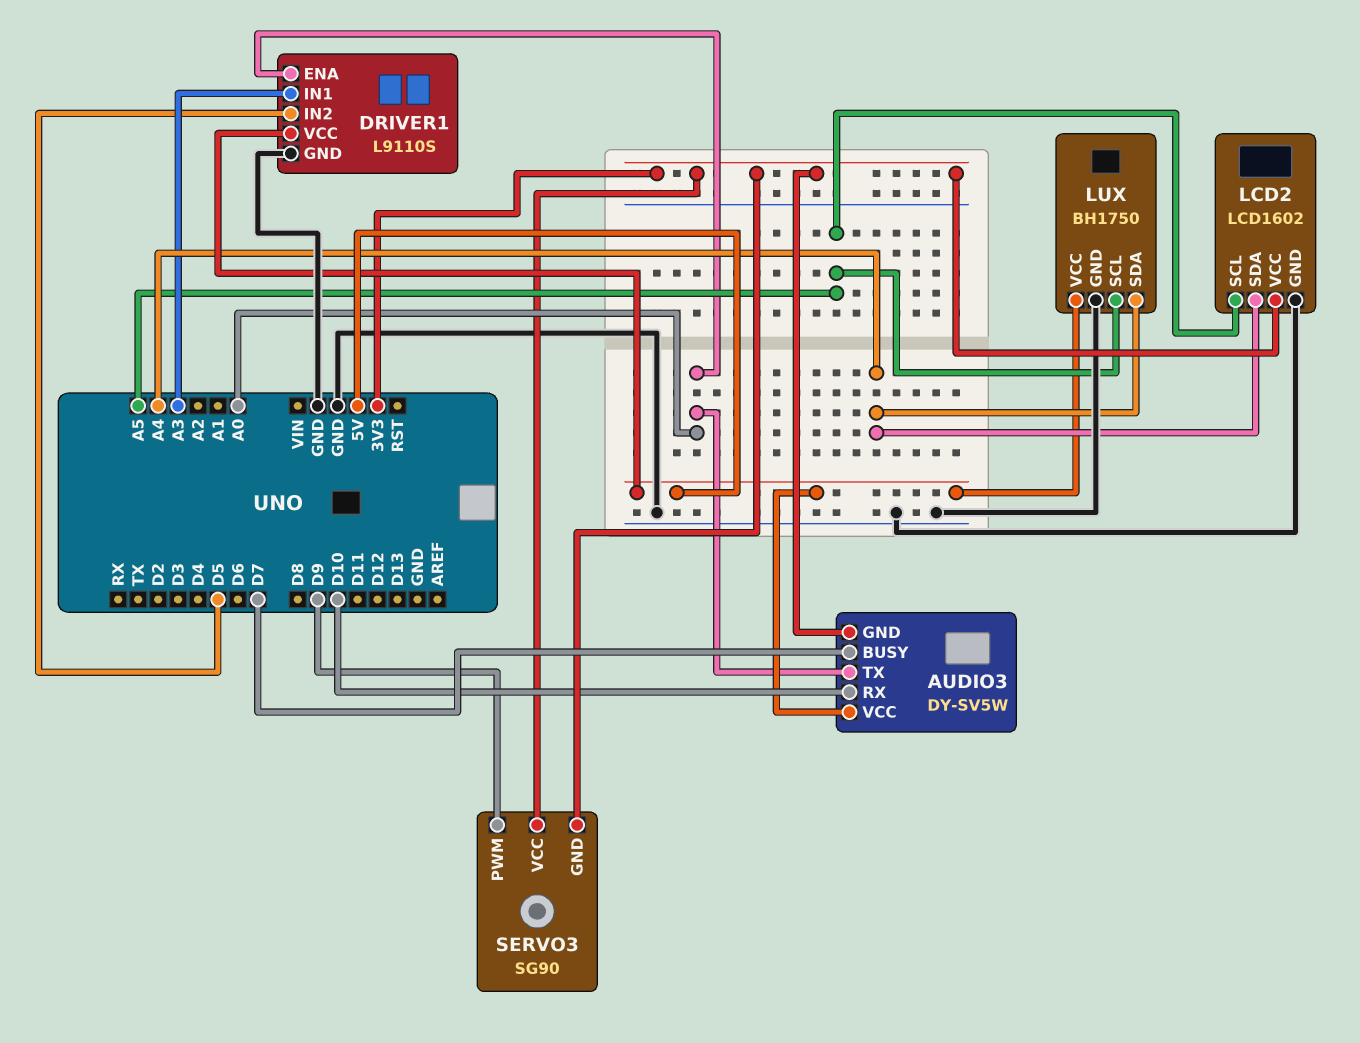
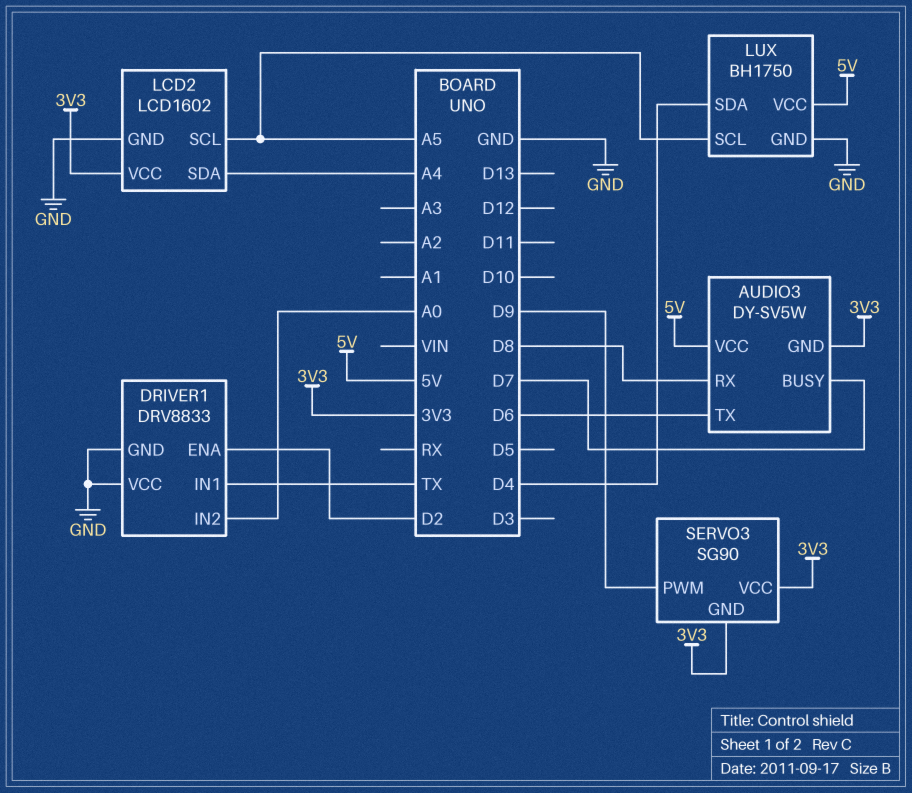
AUDIO3 pin RX: D10 -> D8
AUDIO3 pin TX: A0 -> D6
DRIVER1: L9110S -> DRV8833
DRIVER1 pin ENA: A0 -> D2
DRIVER1 pin IN1: A3 -> TX
DRIVER1 pin IN2: D5 -> A0
DRIVER1 pin VCC: 5V -> GND
LUX pin SDA: A4 -> D4

